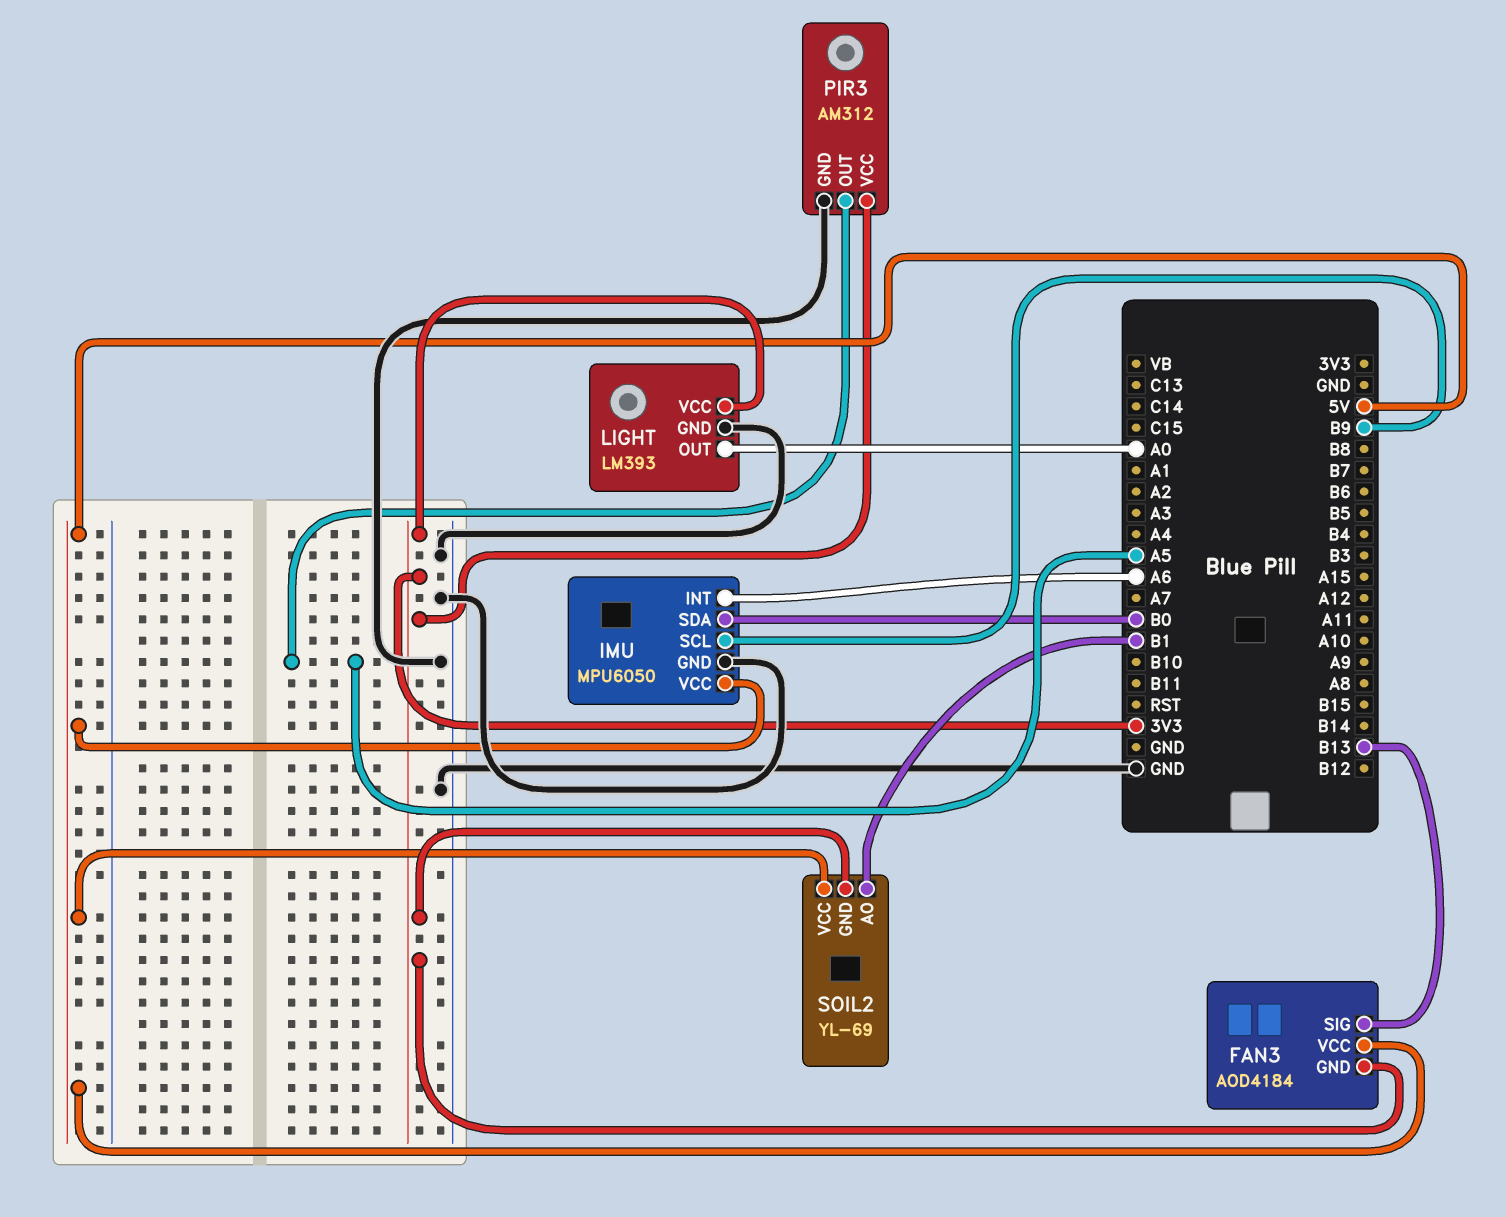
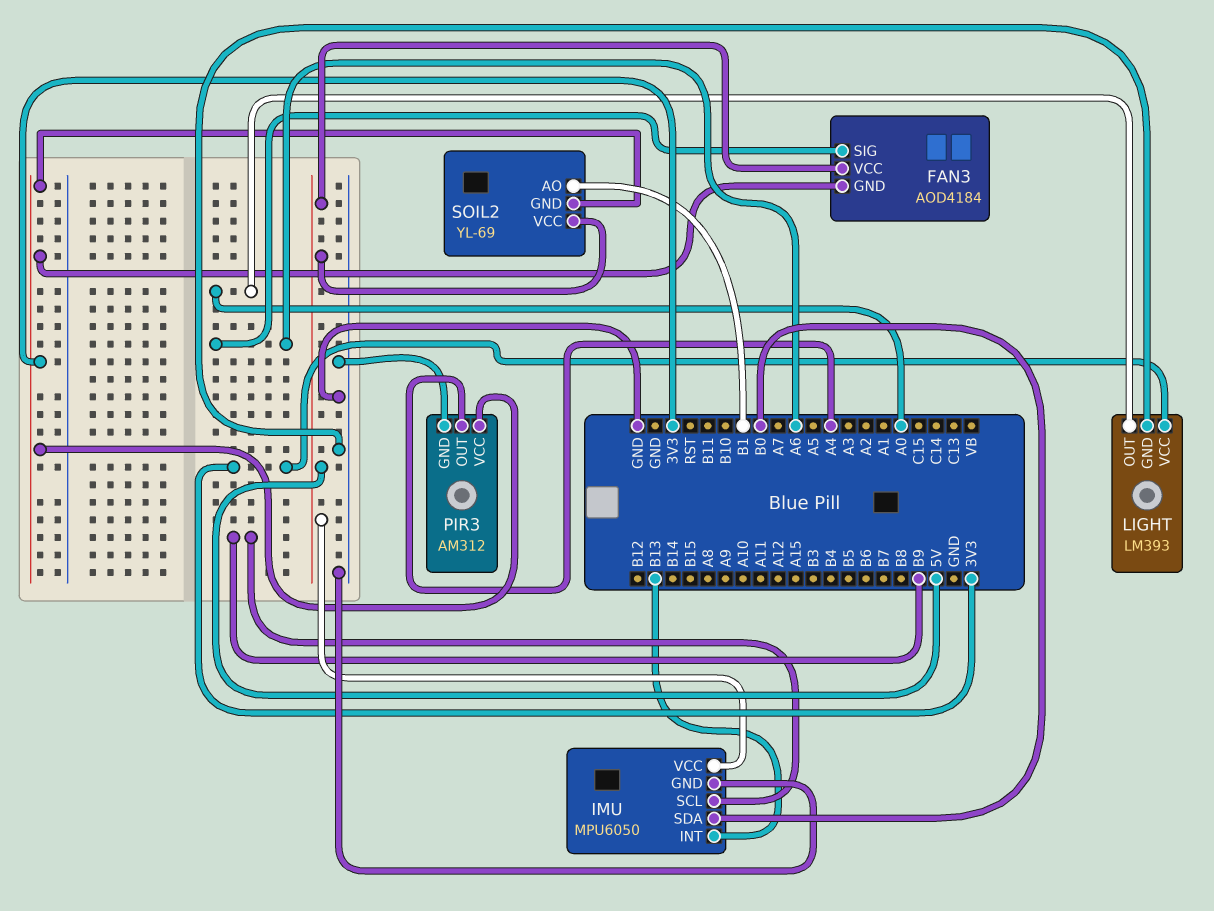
FAN3 pin SIG: B13 -> A6
IMU pin INT: A6 -> B13
PIR3 pin OUT: A5 -> A4

